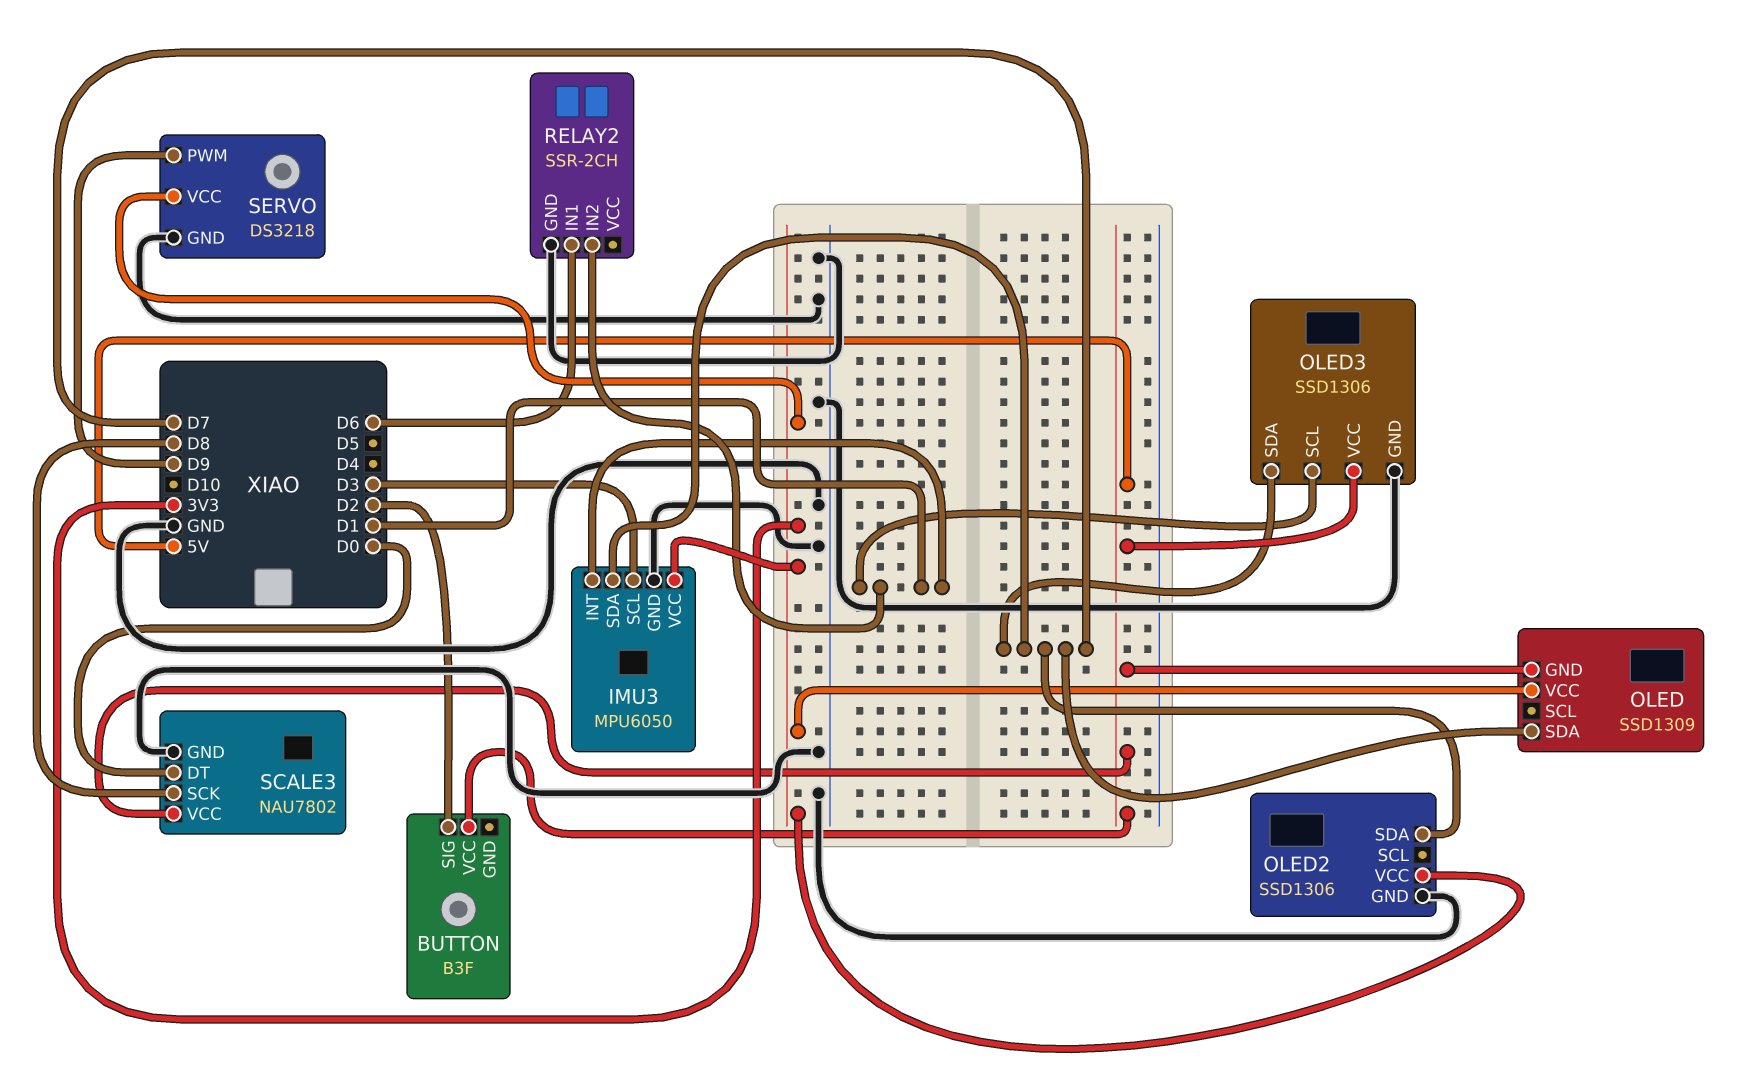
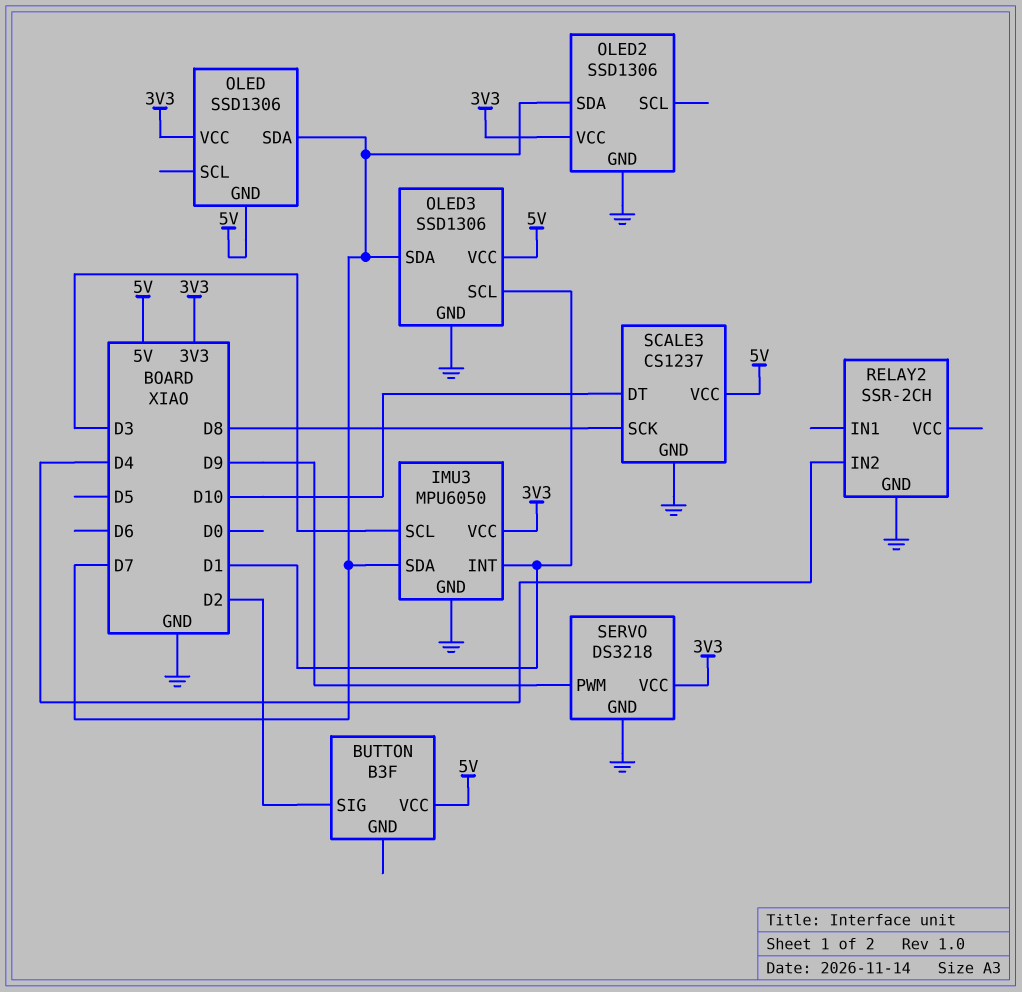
OLED: SSD1309 -> SSD1306
RELAY2 pin IN1: D6 -> none
RELAY2 pin IN2: D1 -> D4
SCALE3: NAU7802 -> CS1237
SCALE3 pin DT: D0 -> D10

